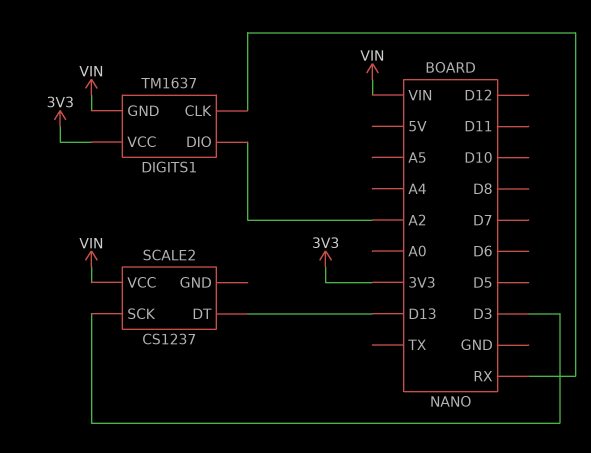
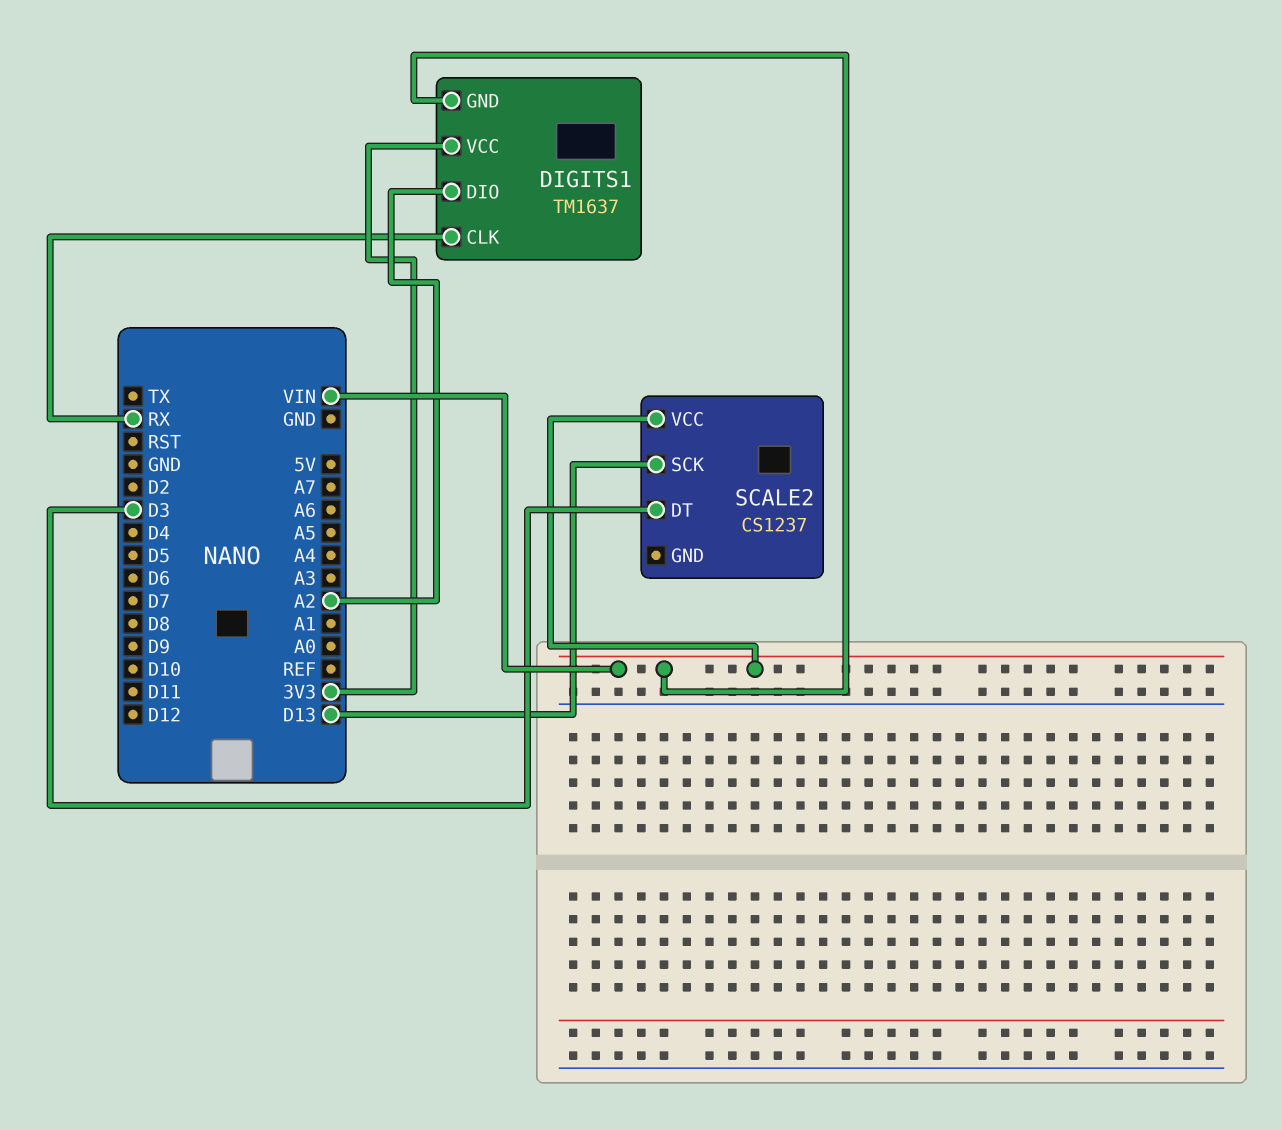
SCALE2 pin DT: D13 -> D3
SCALE2 pin SCK: D3 -> D13

